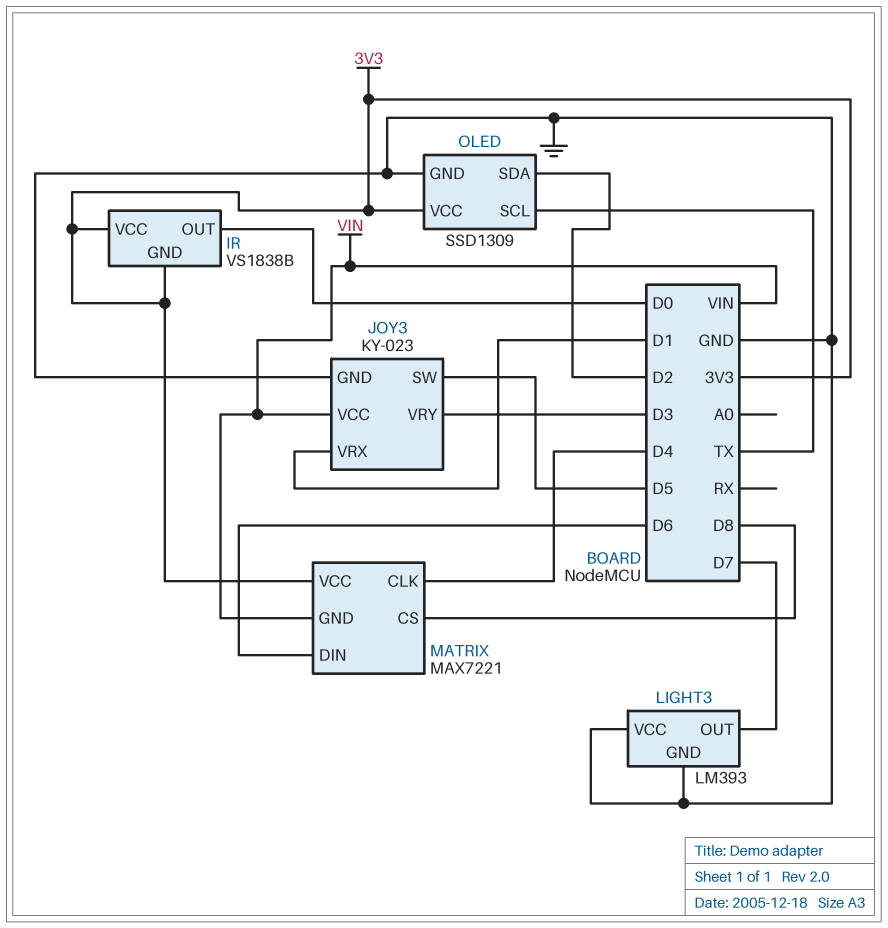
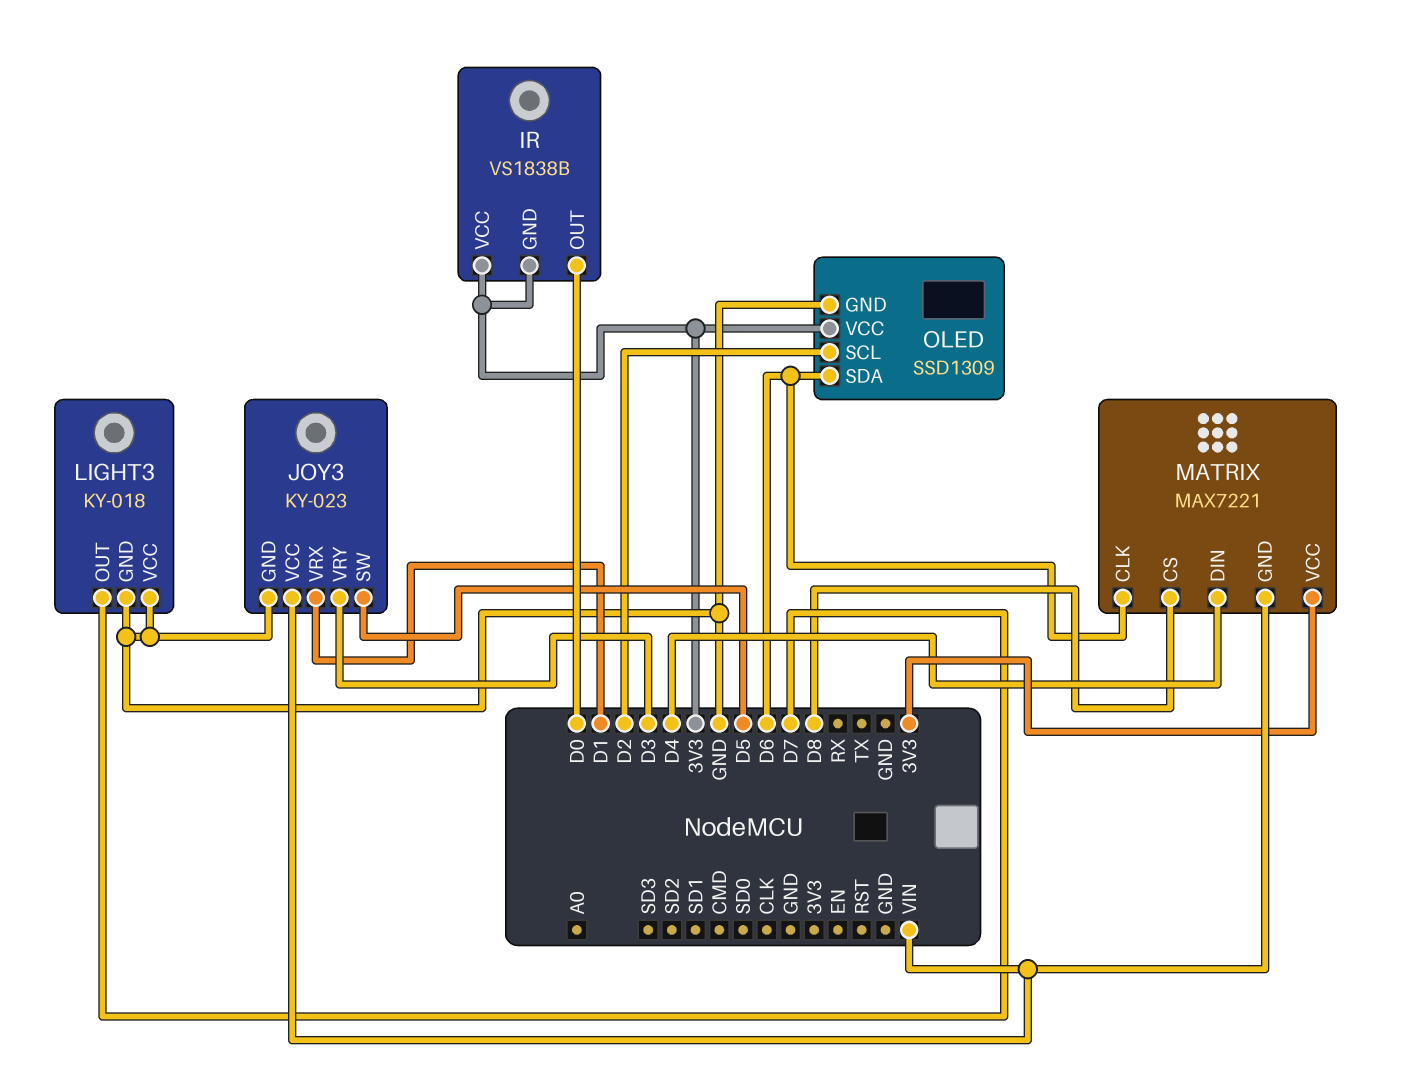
LIGHT3: LM393 -> KY-018
MATRIX pin CLK: D4 -> D6
MATRIX pin DIN: D6 -> D4
OLED pin SCL: TX -> D2
OLED pin SDA: D2 -> D6

